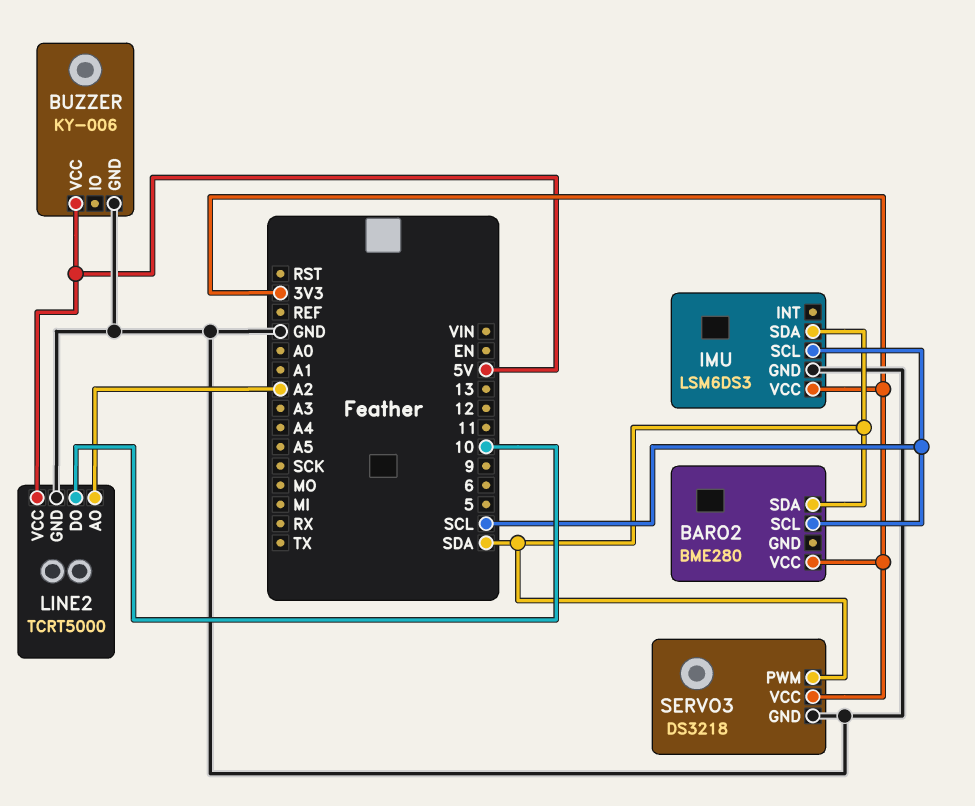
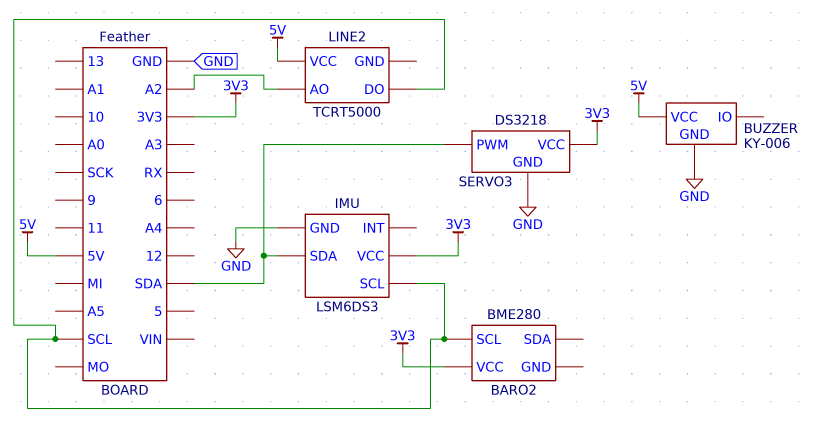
BARO2 pin SDA: SDA -> none
LINE2 pin DO: 10 -> SCL
LINE2 pin GND: GND -> none

